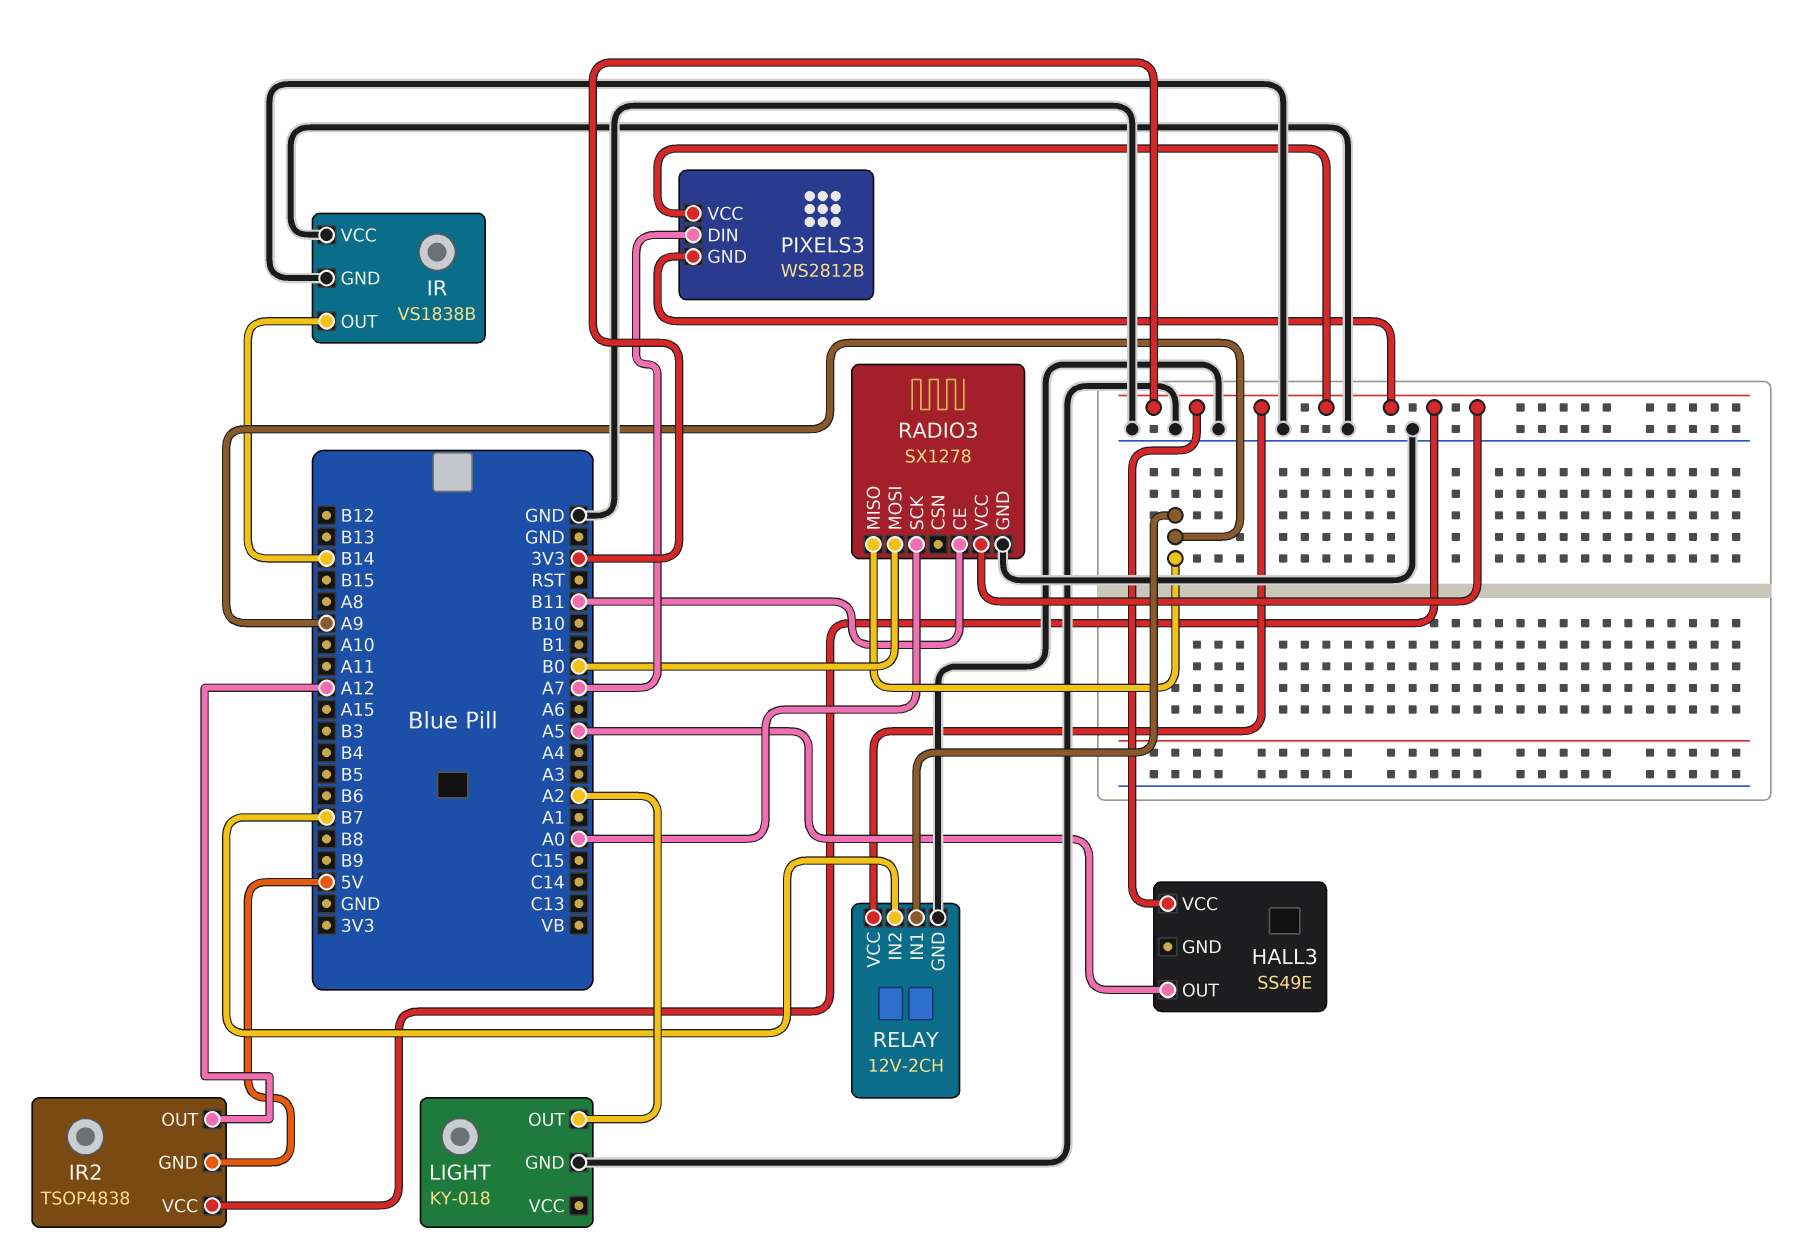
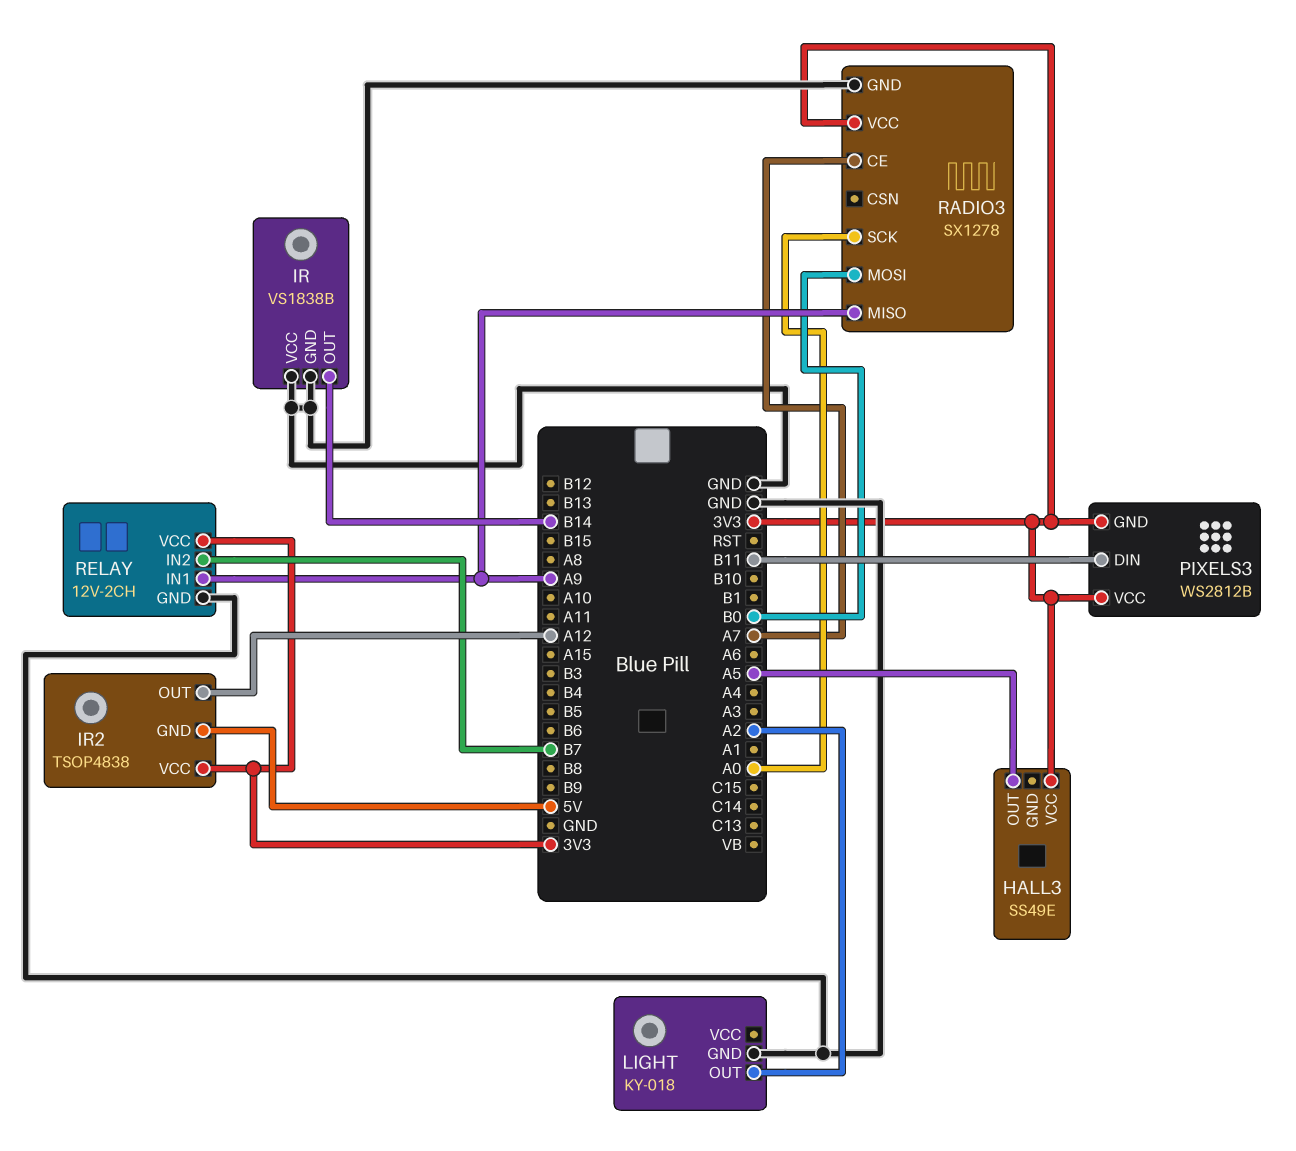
PIXELS3 pin DIN: A7 -> B11
RADIO3 pin CE: B11 -> A7

